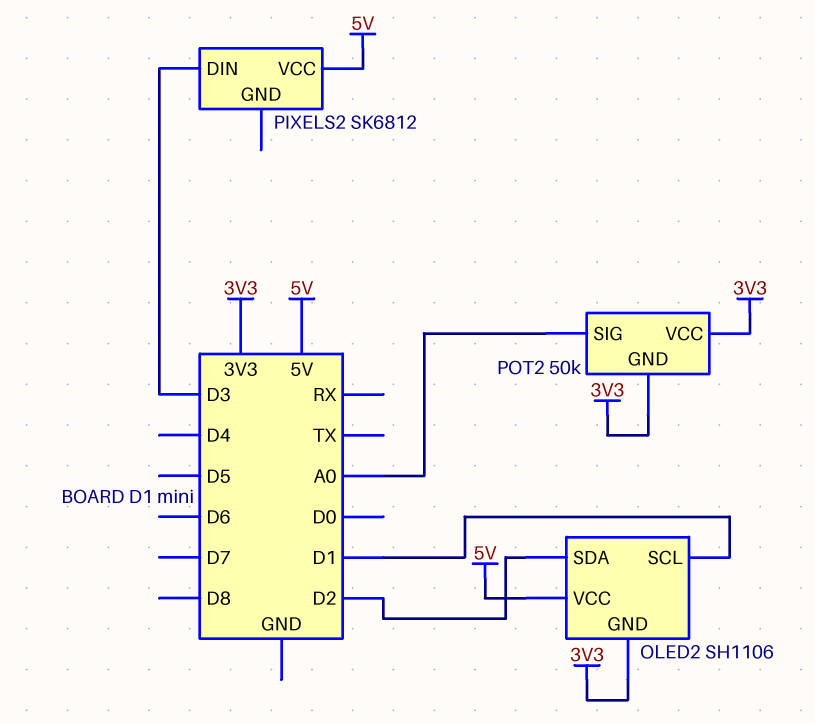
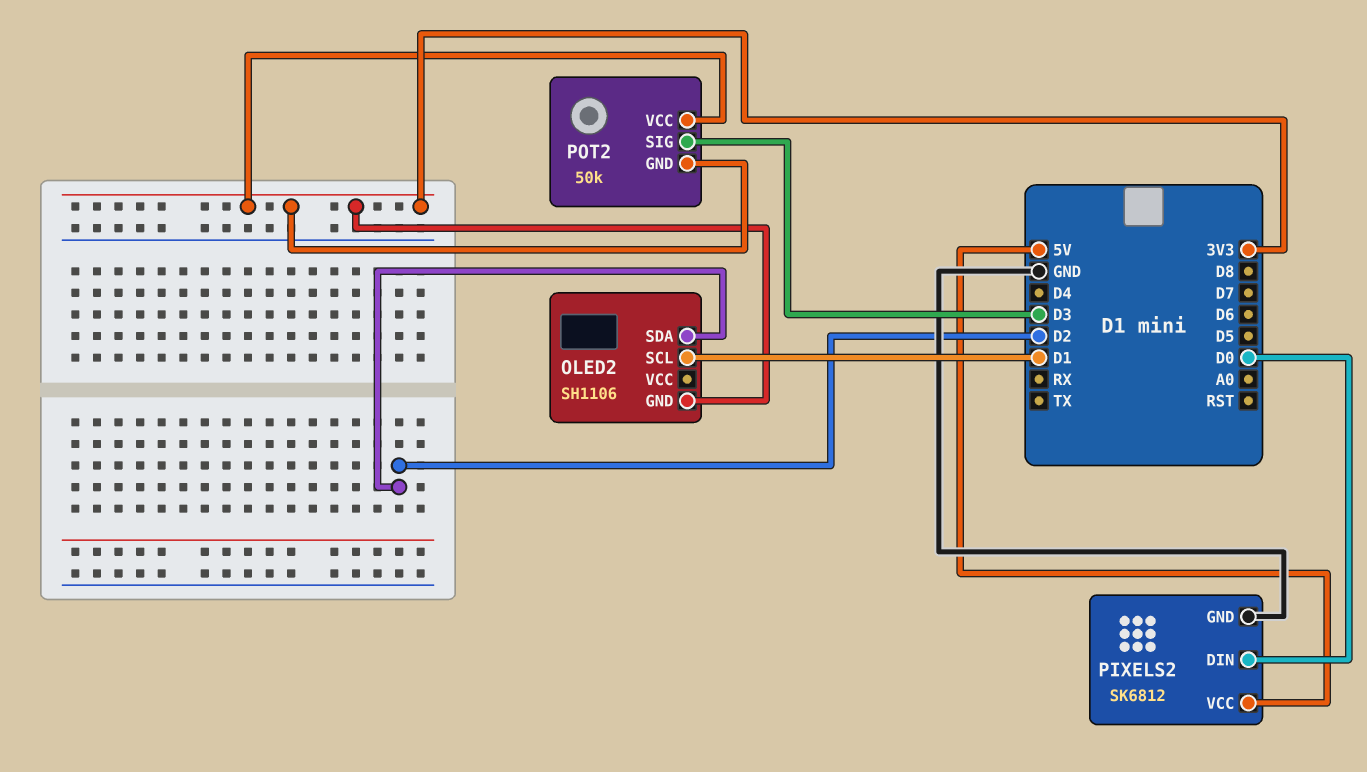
OLED2 pin VCC: 5V -> none
PIXELS2 pin DIN: D3 -> D0
PIXELS2 pin GND: none -> GND
POT2 pin SIG: A0 -> D3

